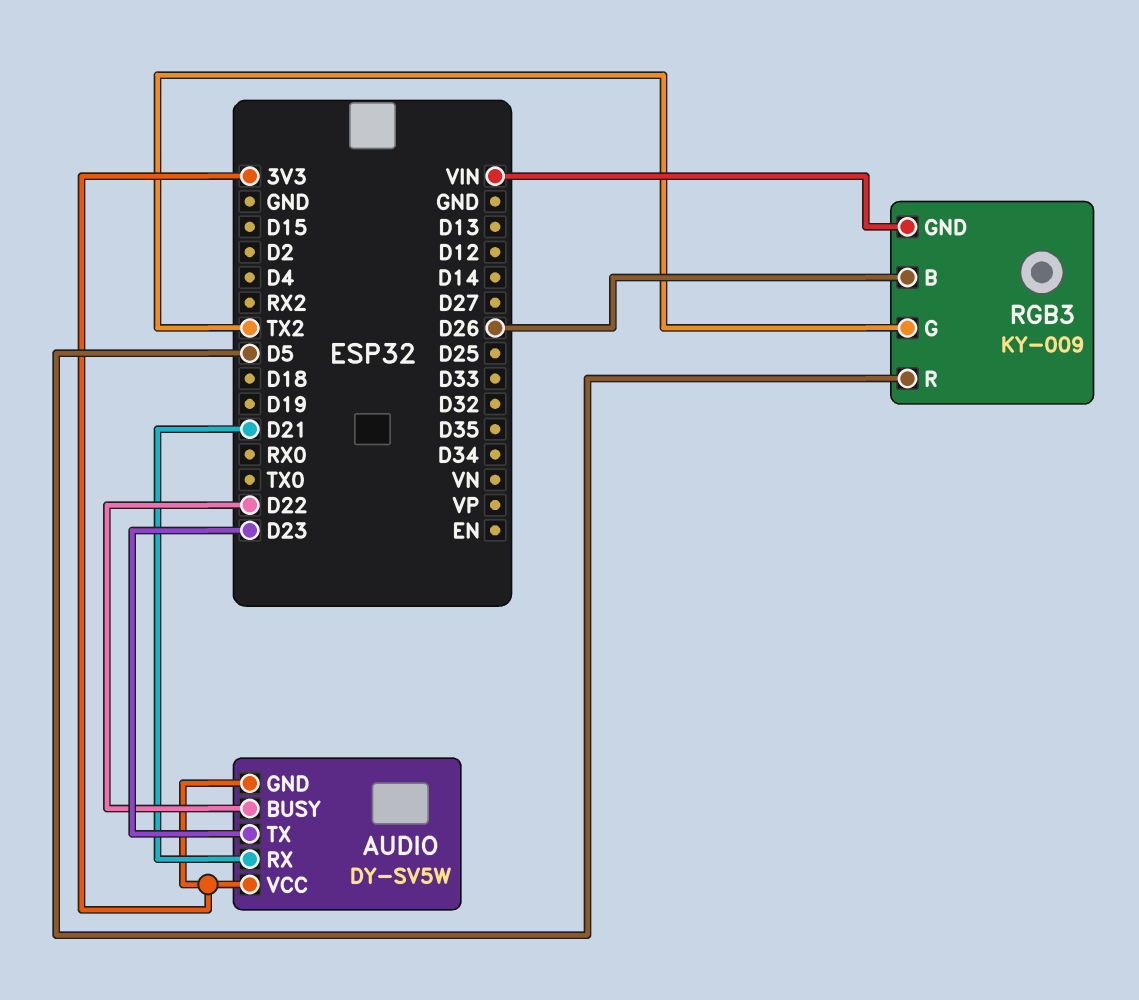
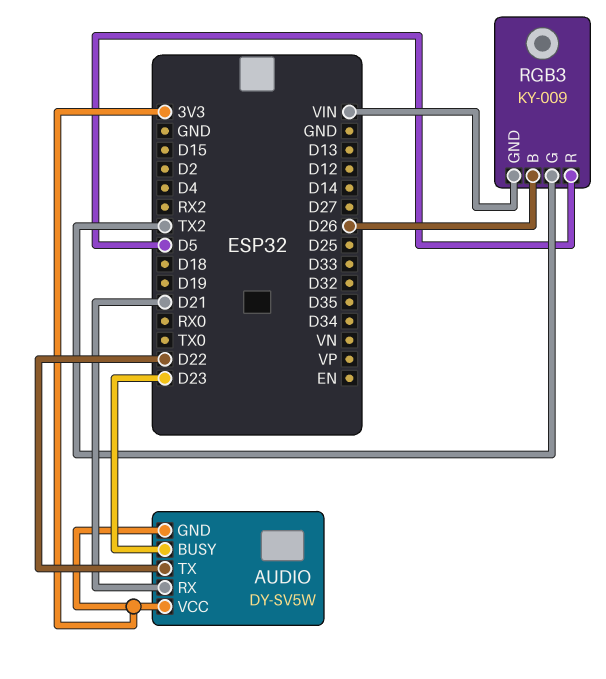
AUDIO pin BUSY: D22 -> D23
AUDIO pin TX: D23 -> D22

